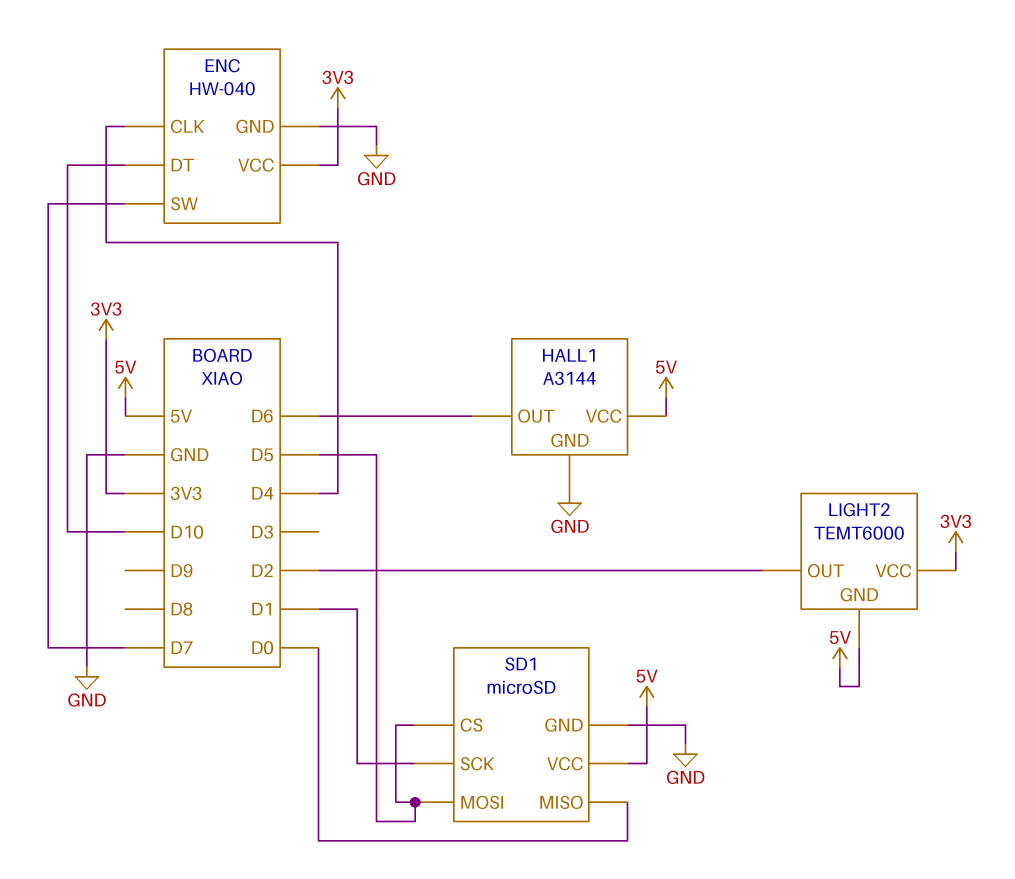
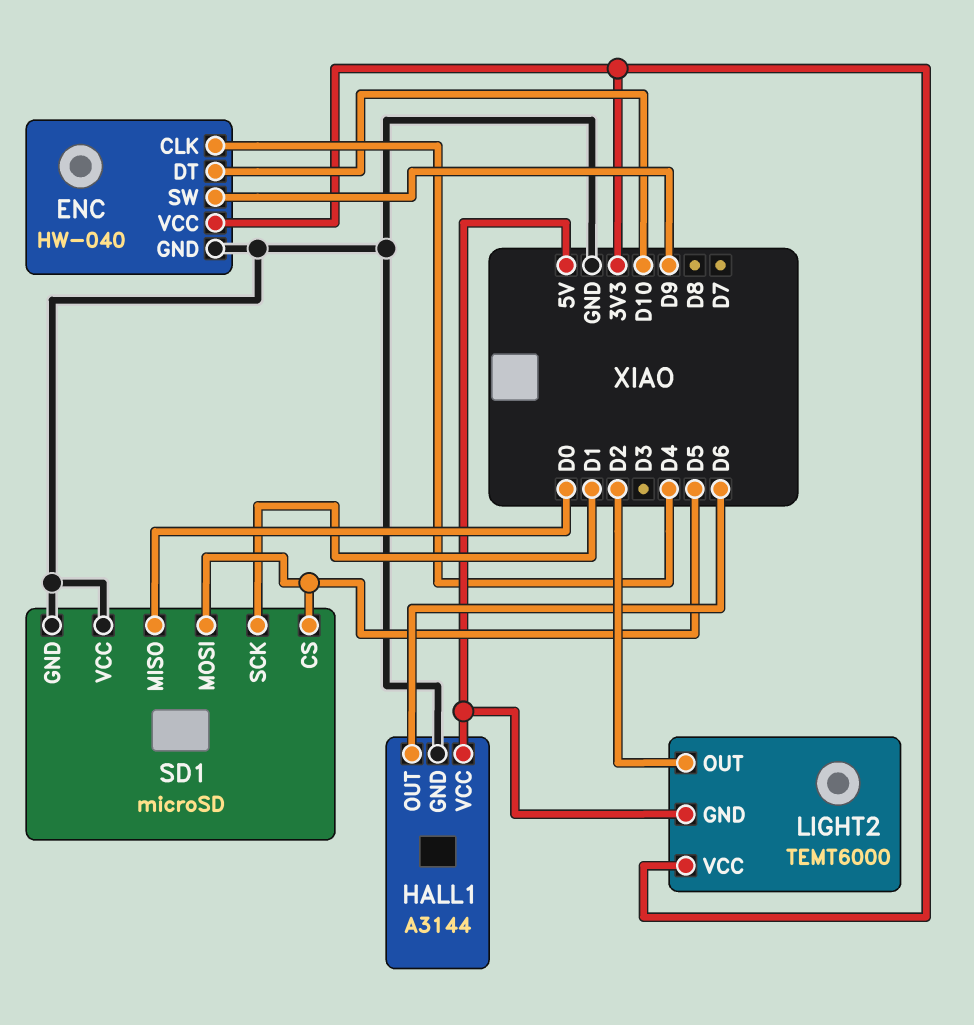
ENC pin SW: D7 -> D9
SD1 pin VCC: 5V -> GND

